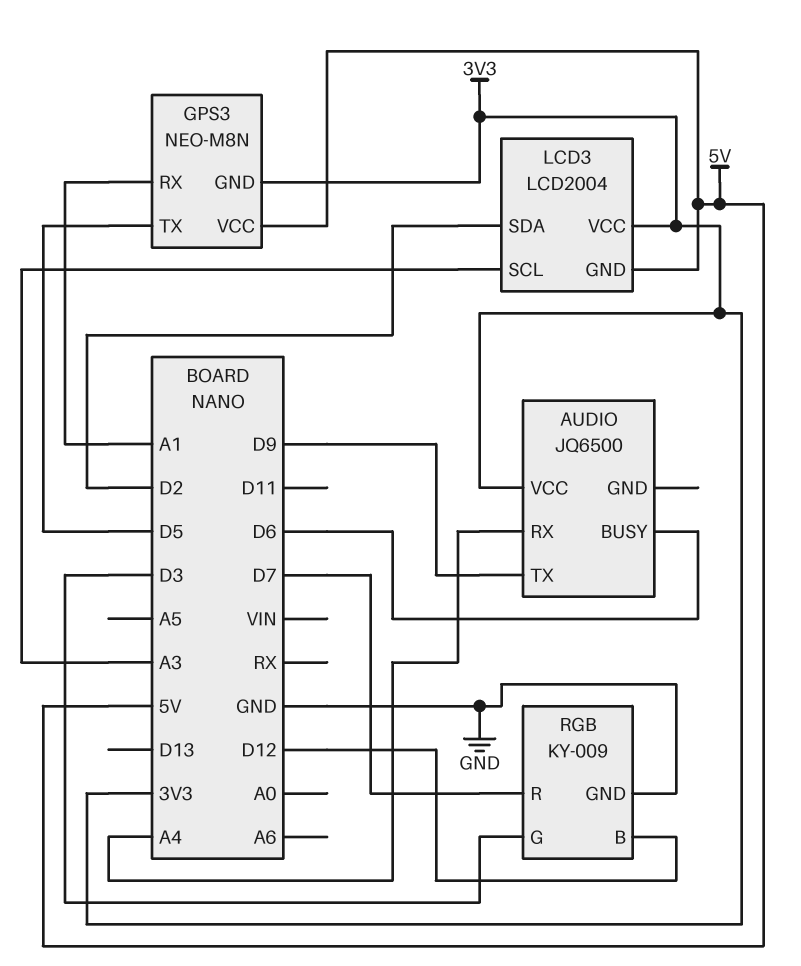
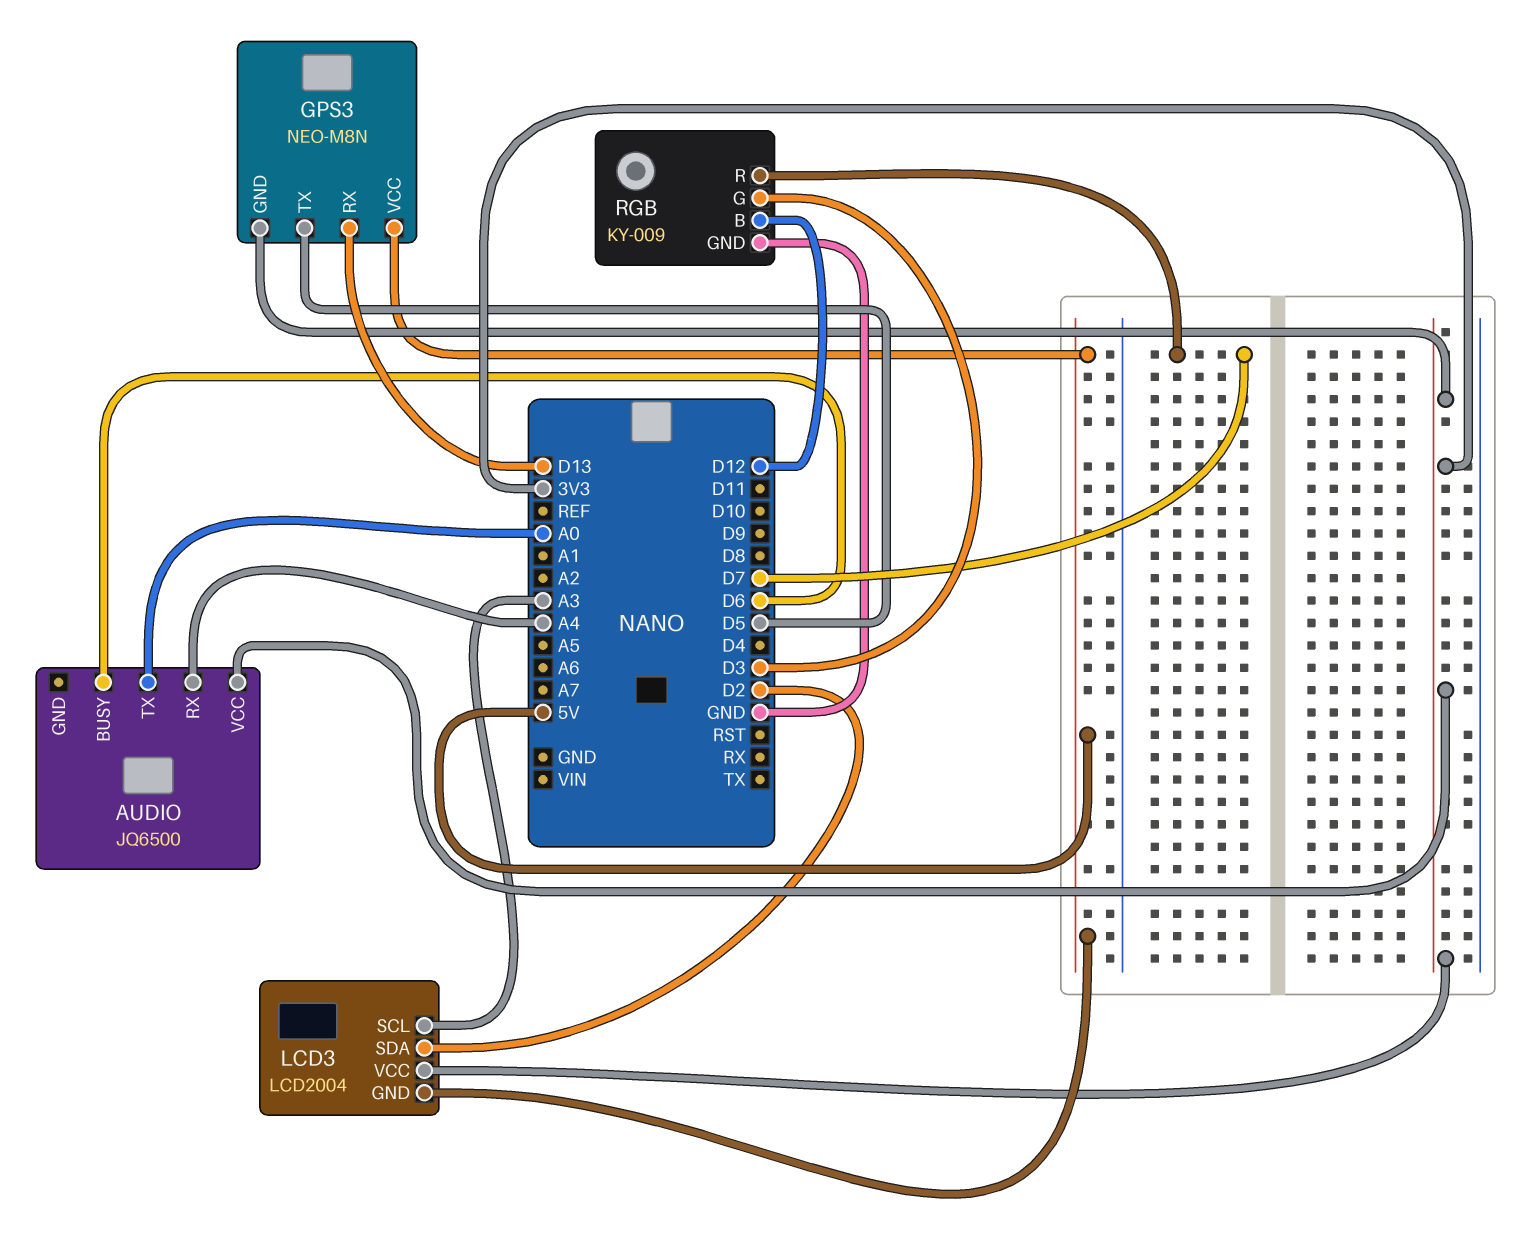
AUDIO pin TX: D9 -> A0
GPS3 pin RX: A1 -> D13

